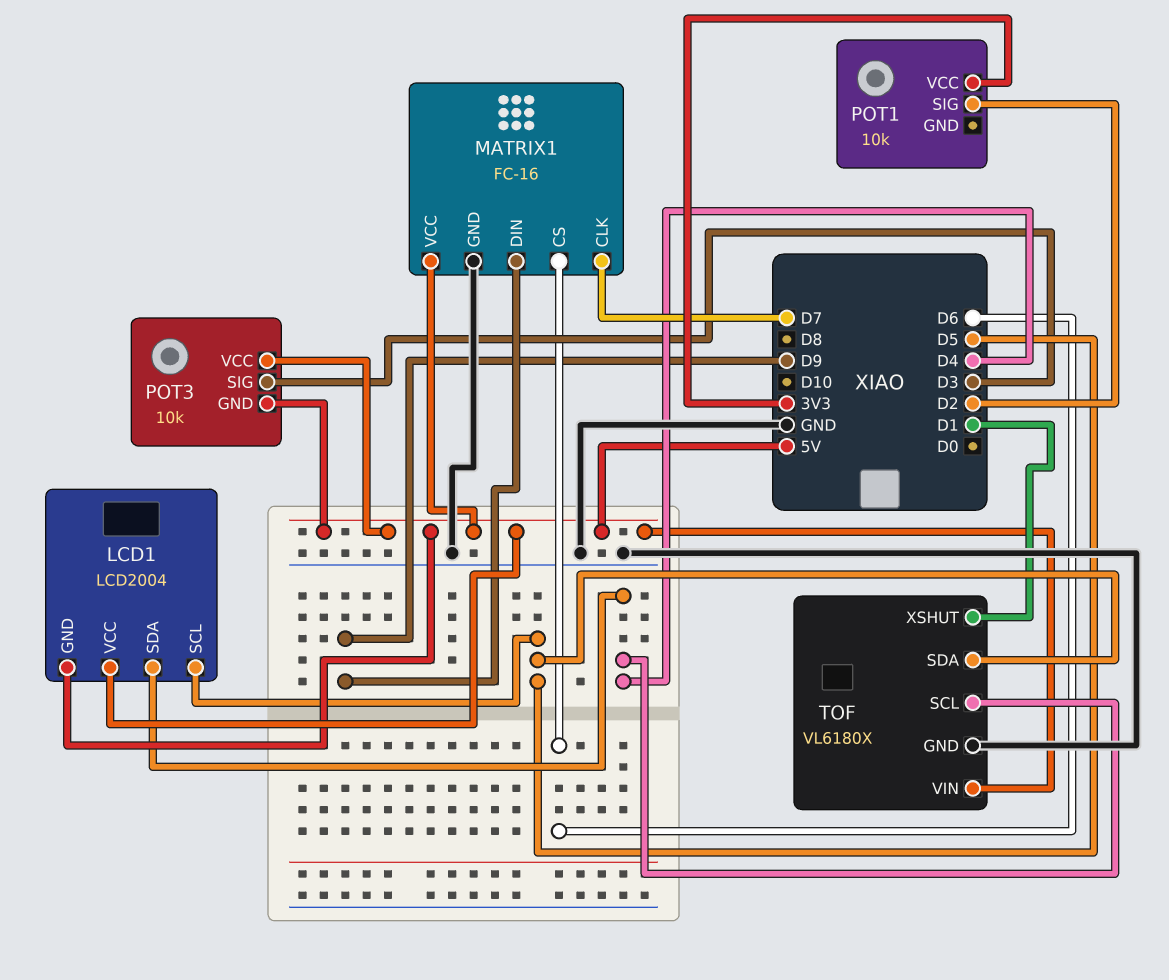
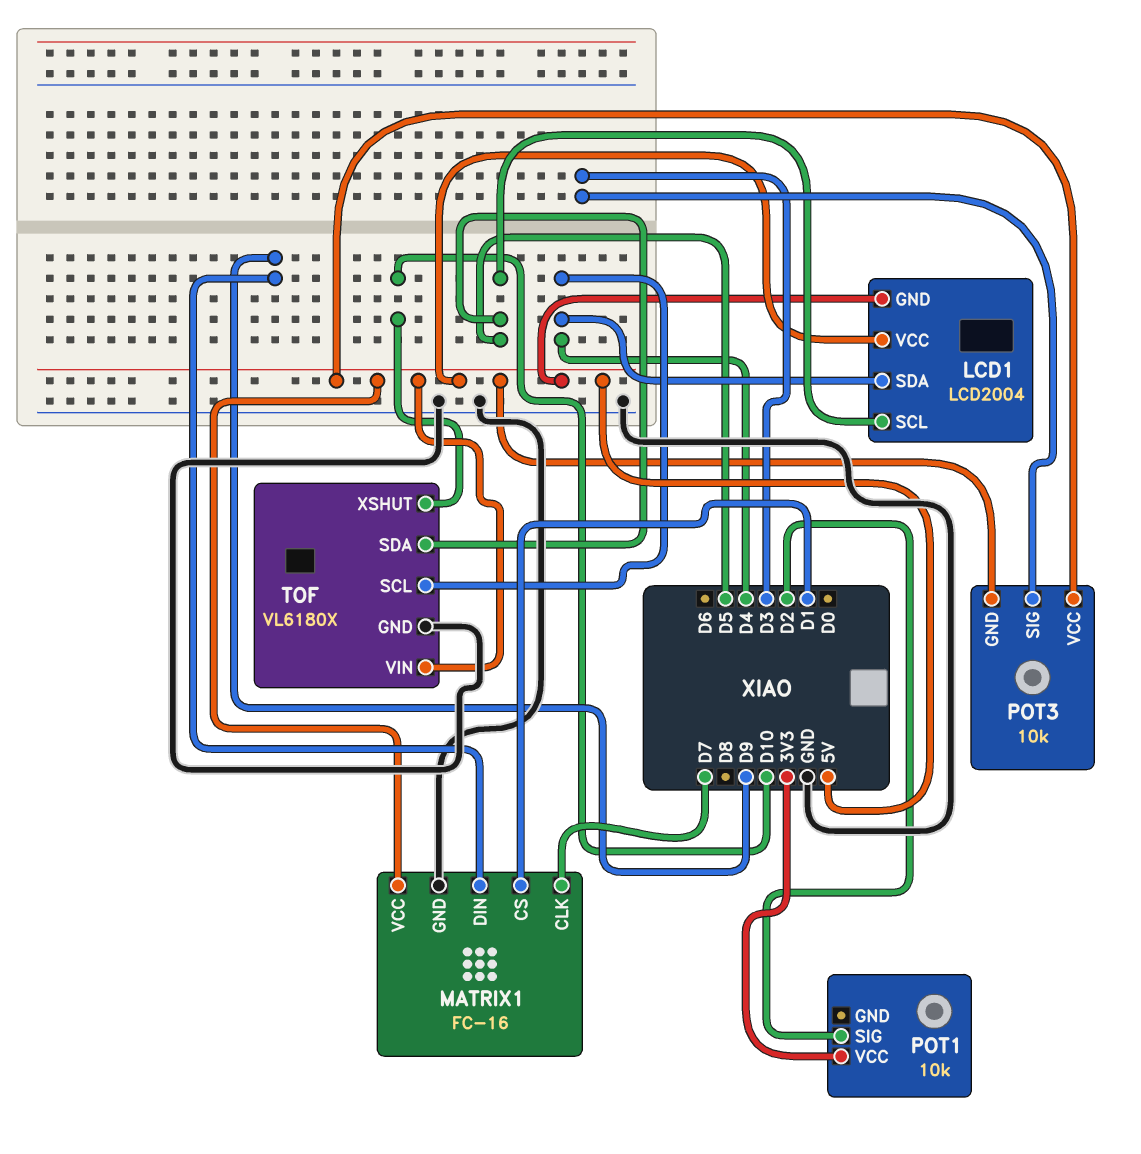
MATRIX1 pin CS: D6 -> D1
TOF pin XSHUT: D1 -> D10

